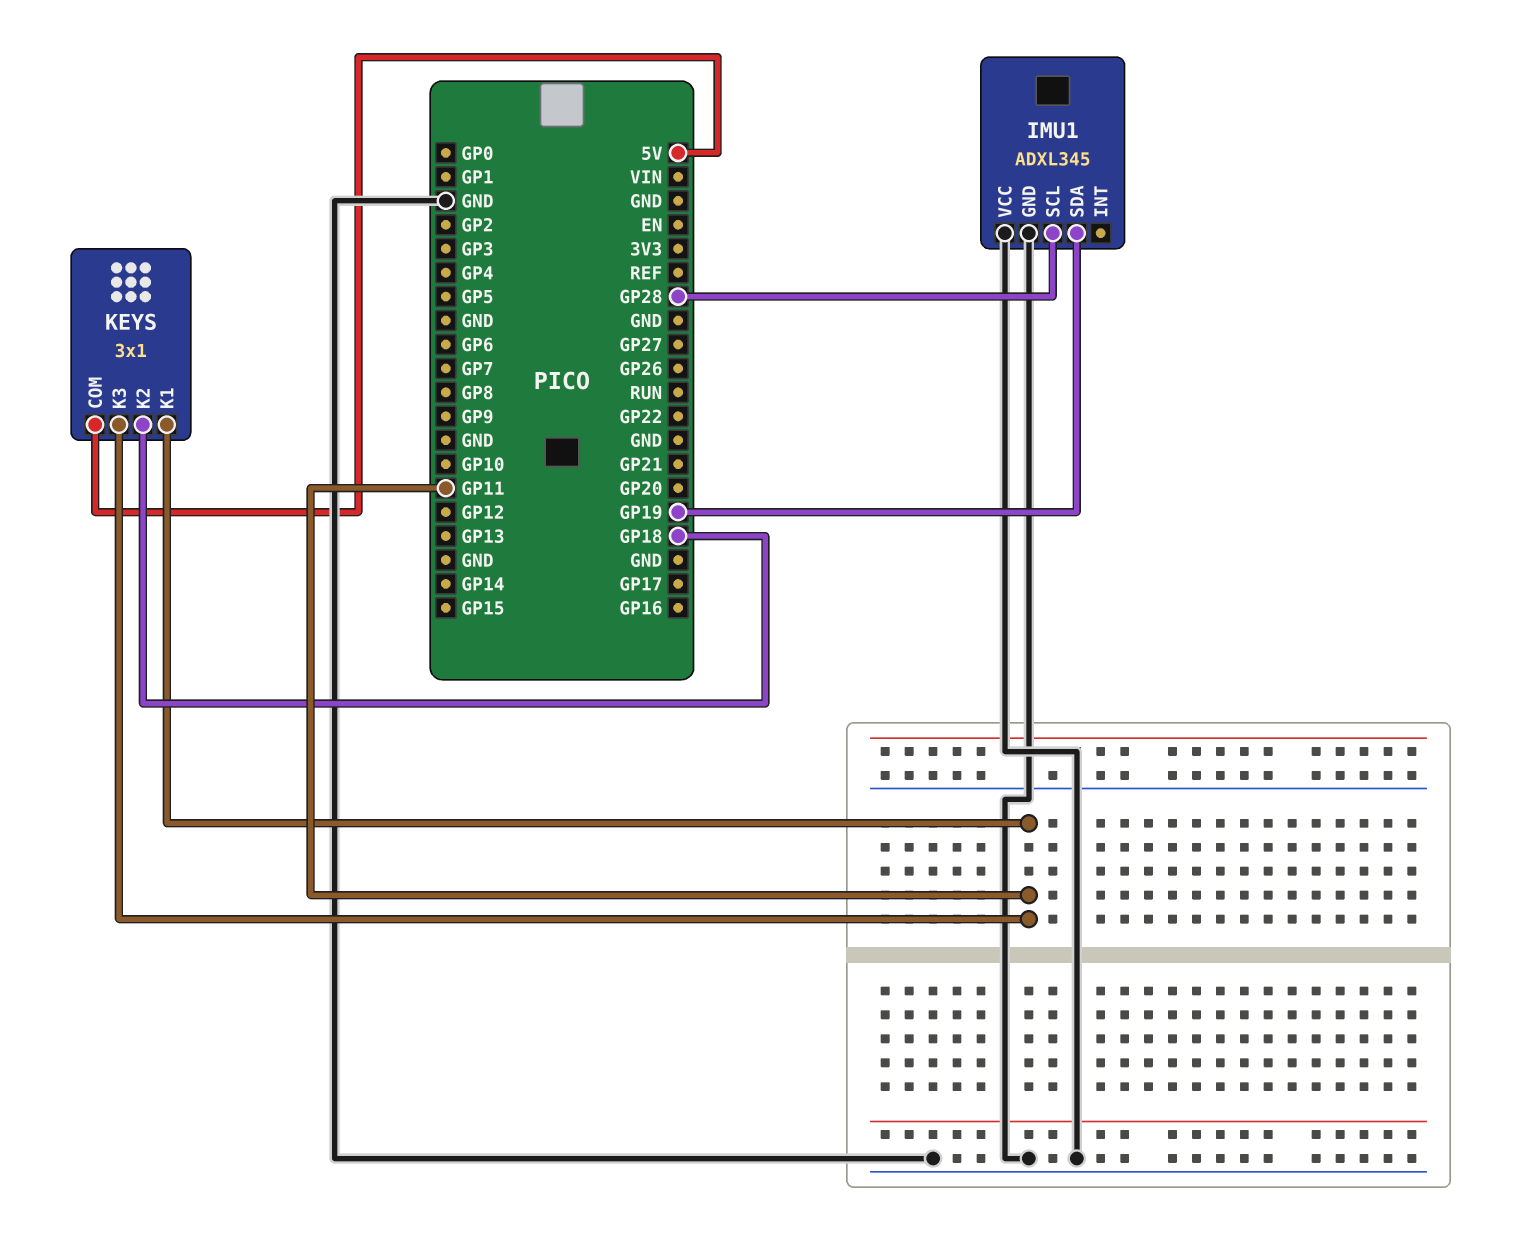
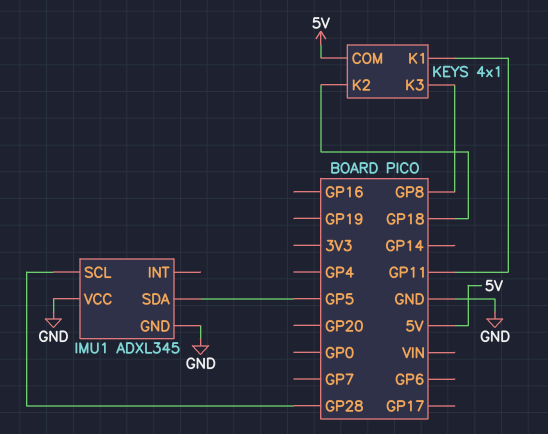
IMU1 pin SDA: GP19 -> GP5
KEYS: 3x1 -> 4x1
KEYS pin K3: GP11 -> GP8

